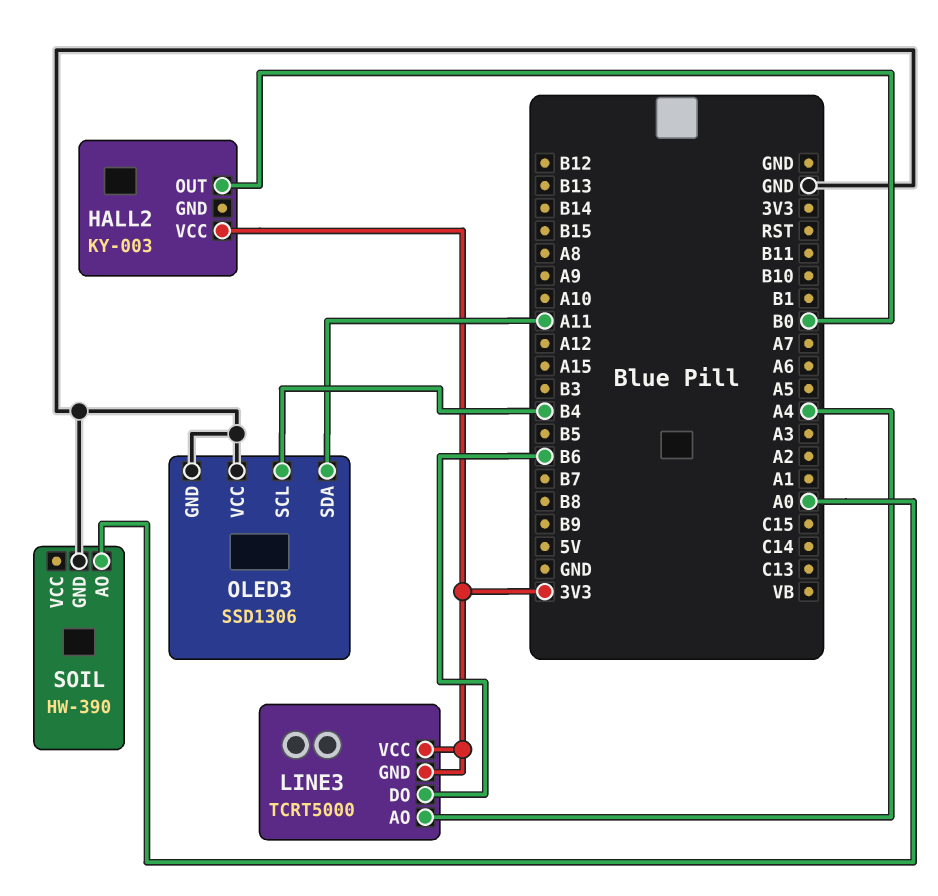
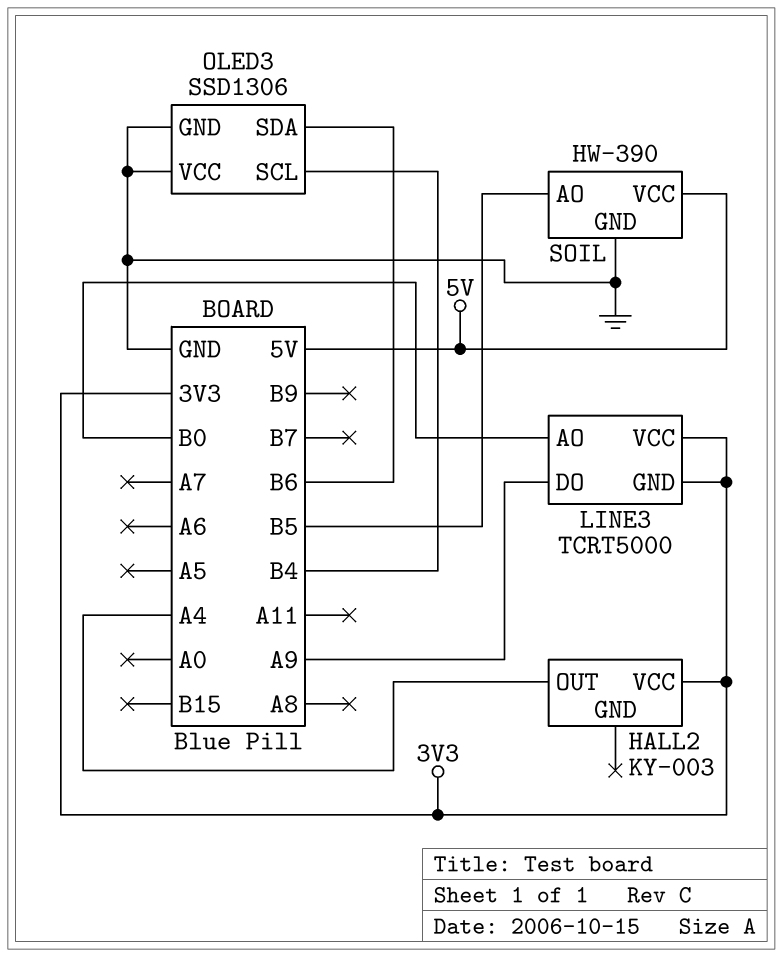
HALL2 pin OUT: B0 -> A4
LINE3 pin AO: A4 -> B0
LINE3 pin DO: B6 -> A9
OLED3 pin SDA: A11 -> B6
SOIL pin AO: A0 -> B5
SOIL pin VCC: none -> 5V

